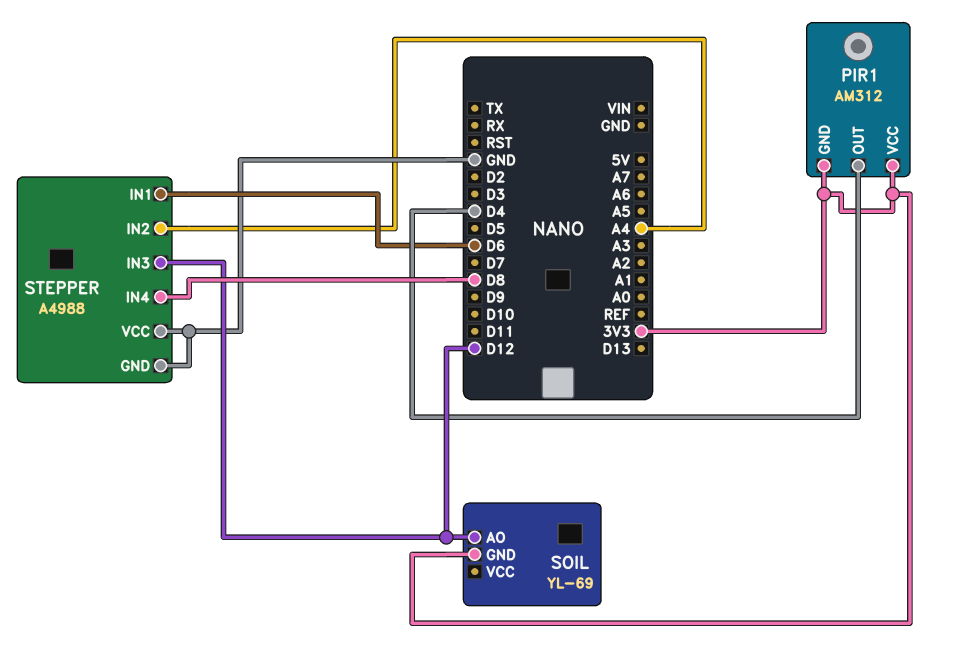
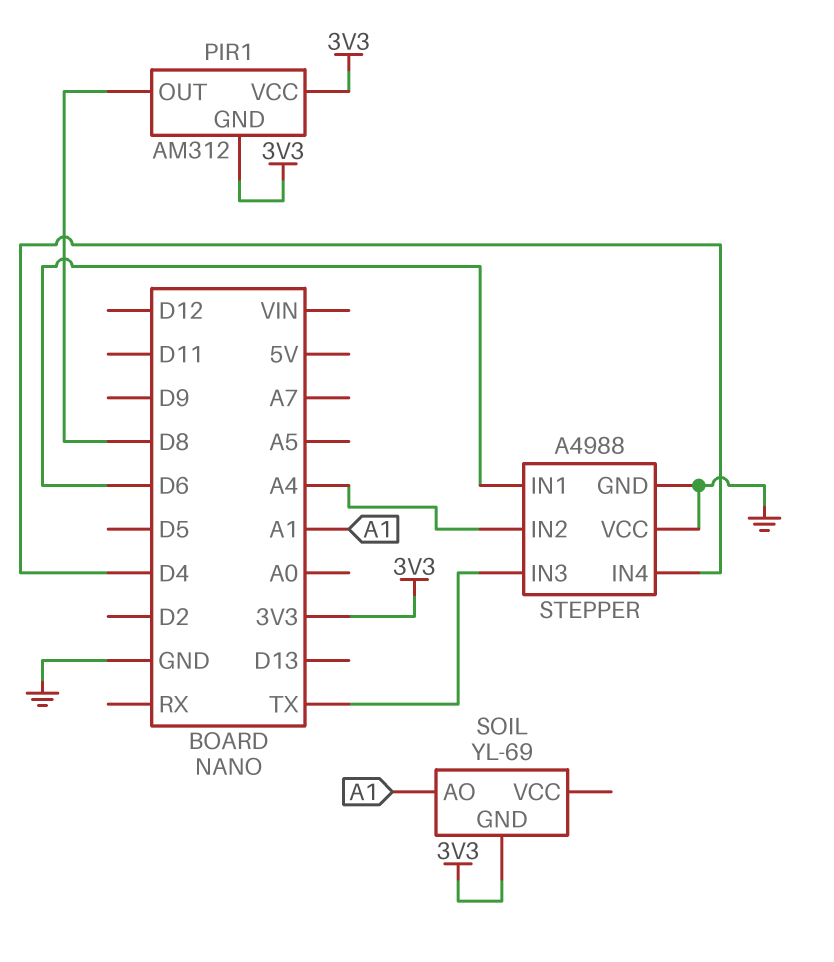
PIR1 pin OUT: D4 -> D8
SOIL pin AO: D12 -> A1
STEPPER pin IN3: D12 -> TX
STEPPER pin IN4: D8 -> D4

